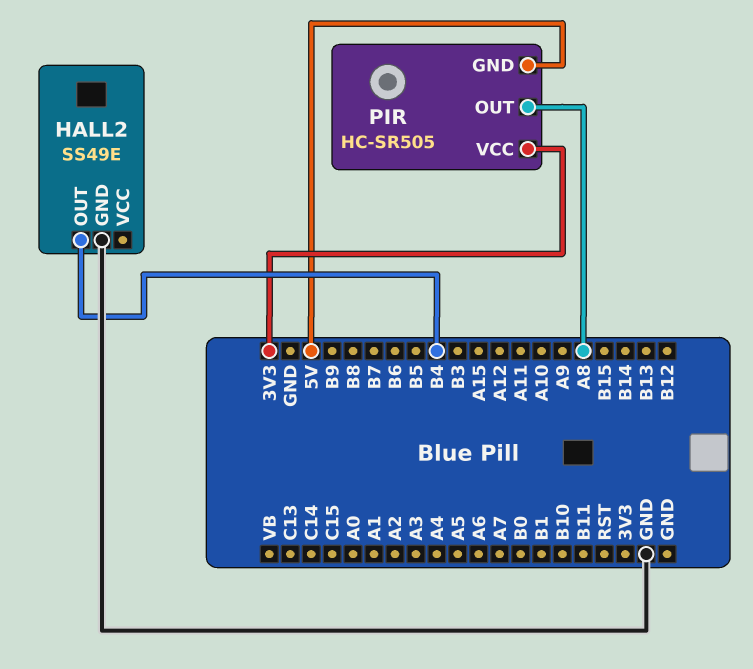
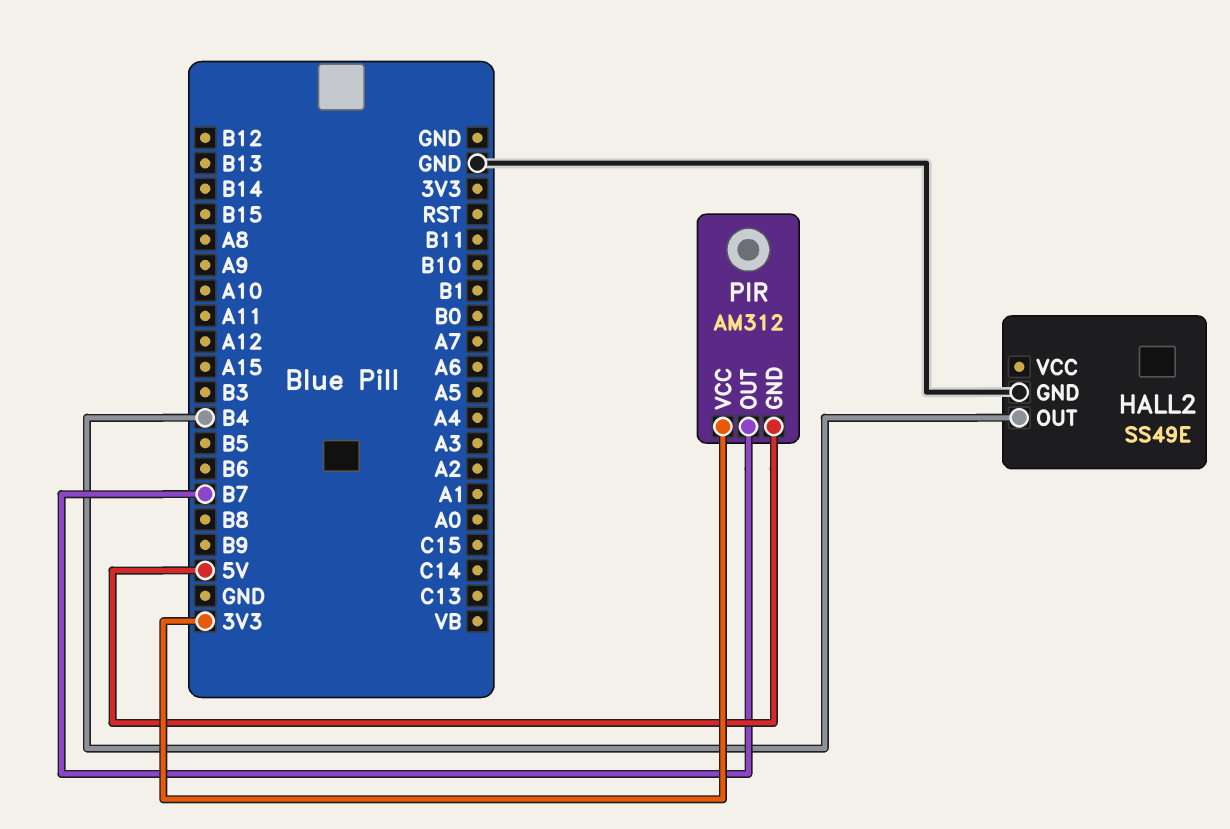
PIR: HC-SR505 -> AM312
PIR pin OUT: A8 -> B7

